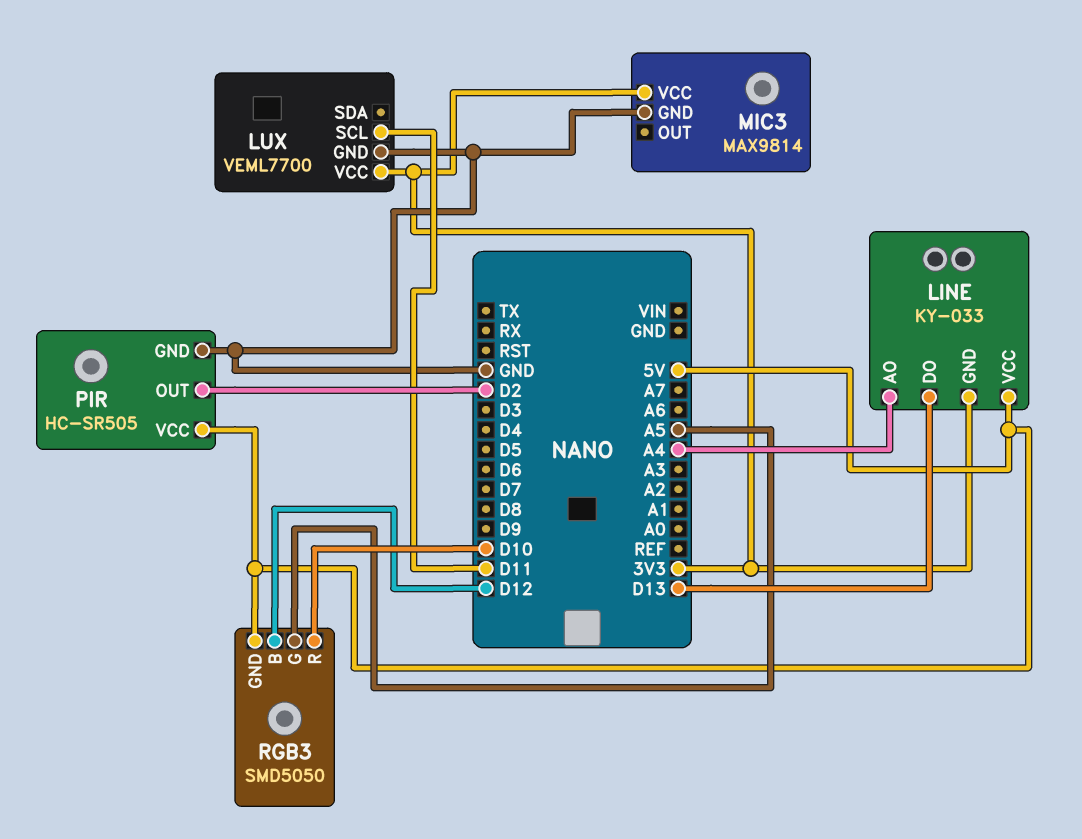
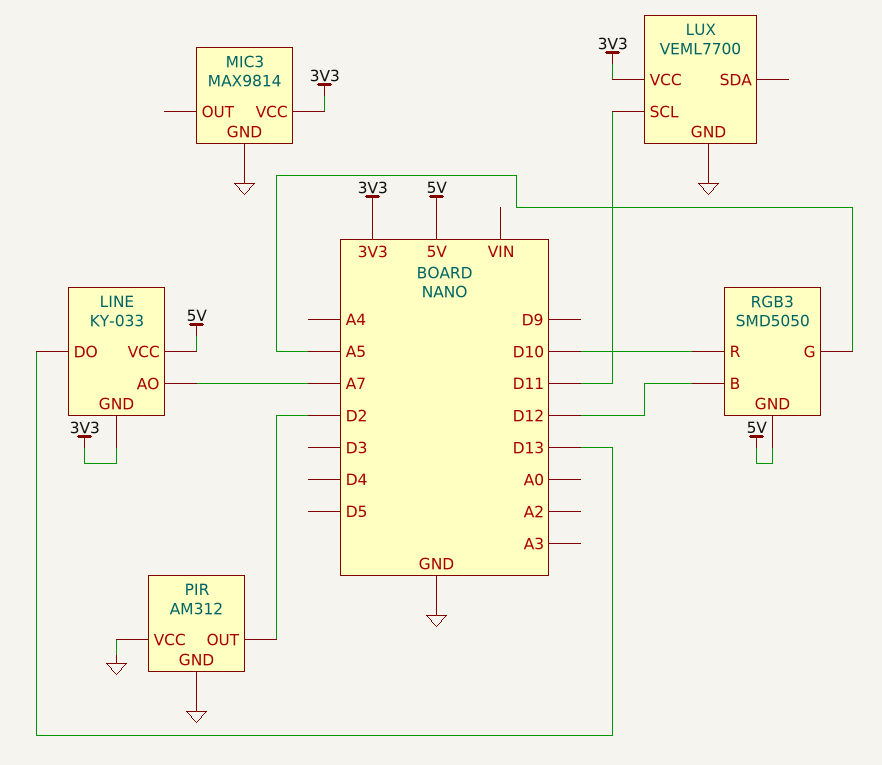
LINE pin AO: A4 -> A7
PIR: HC-SR505 -> AM312
PIR pin VCC: 5V -> GND

